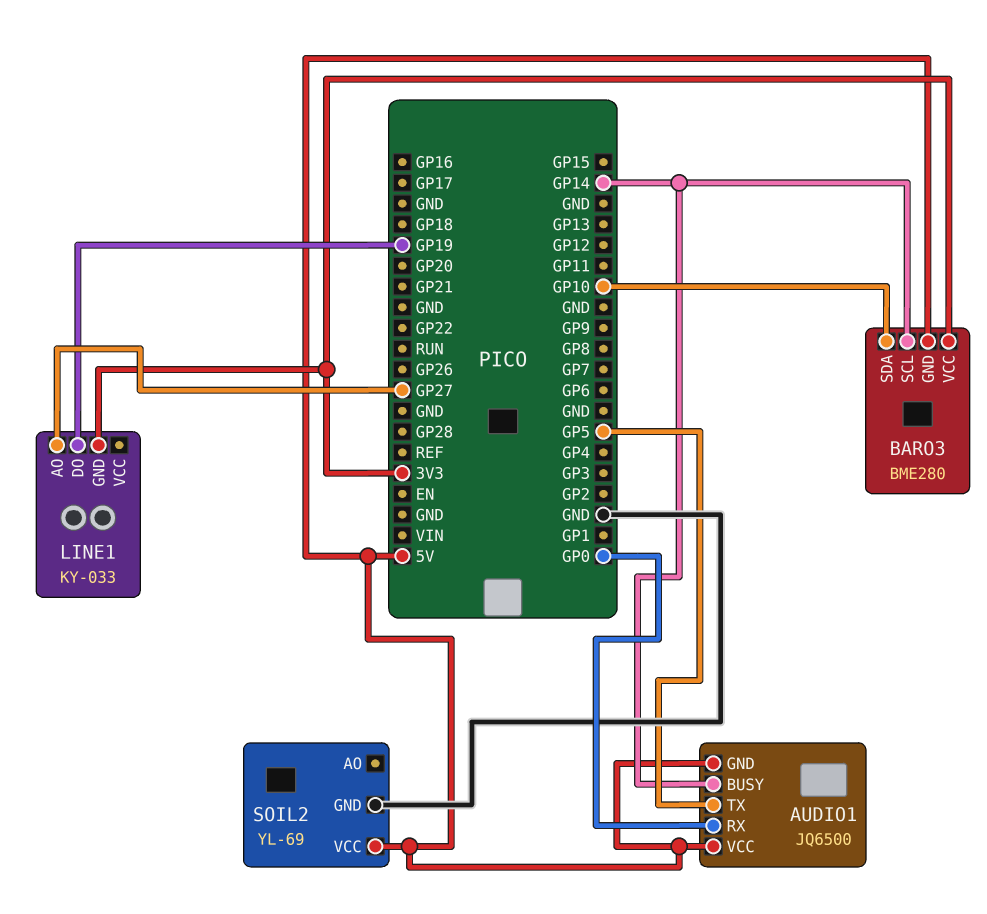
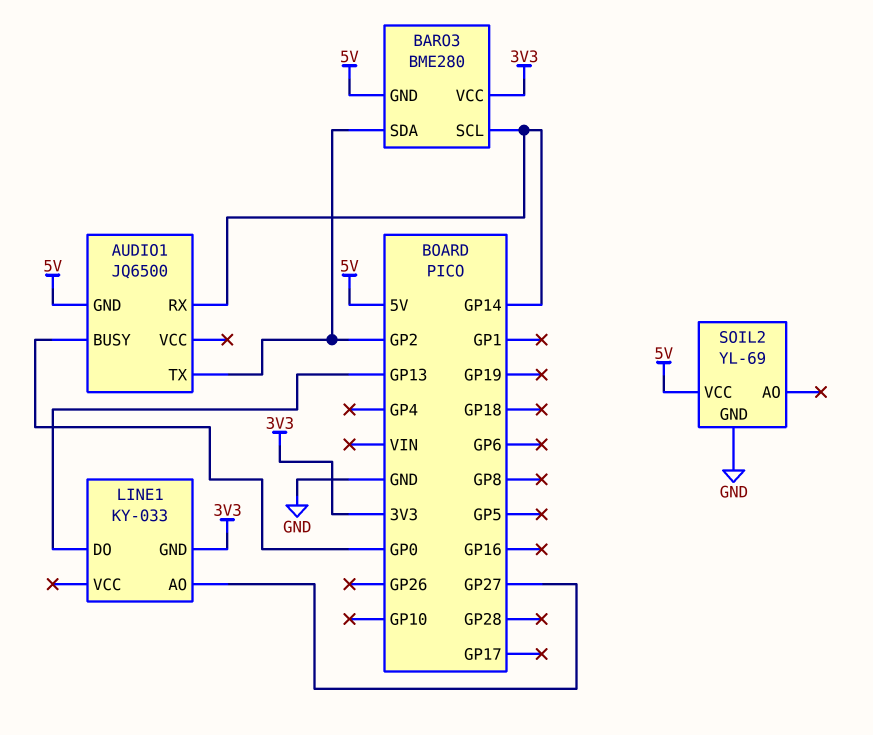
AUDIO1 pin BUSY: GP14 -> GP0
AUDIO1 pin RX: GP0 -> GP14
AUDIO1 pin TX: GP5 -> GP2
AUDIO1 pin VCC: 5V -> none
BARO3 pin SDA: GP10 -> GP2
LINE1 pin DO: GP19 -> GP13

